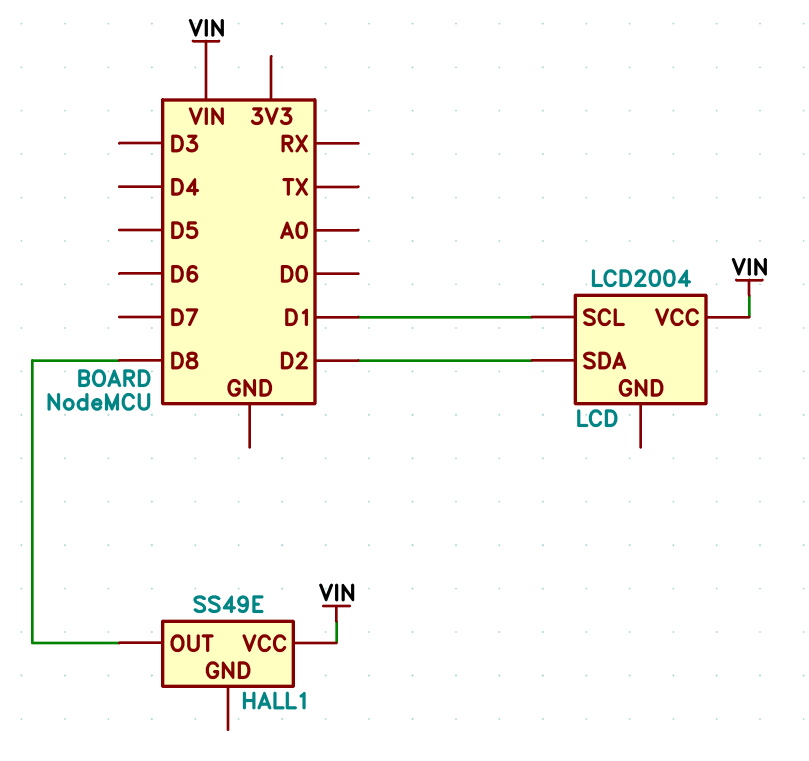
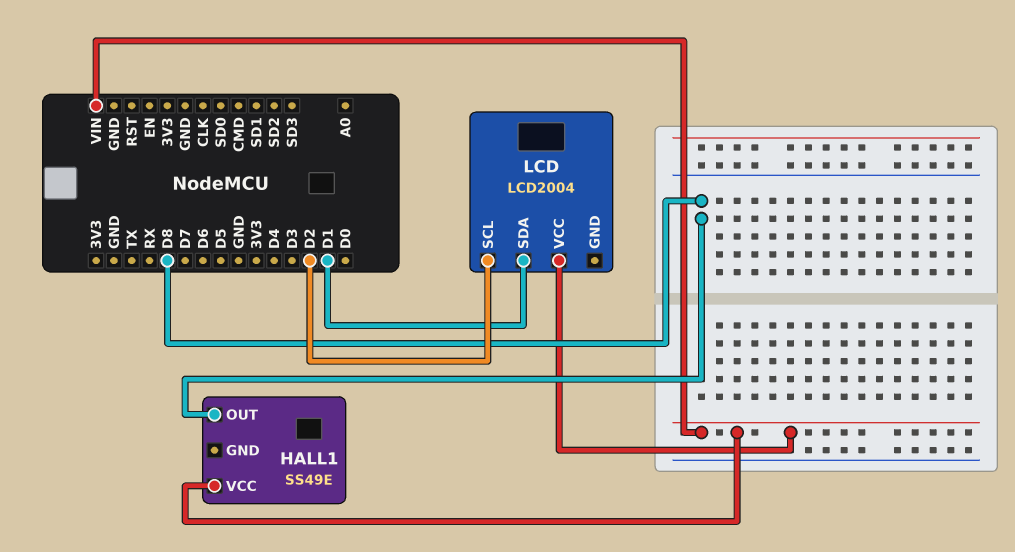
LCD pin SCL: D1 -> D2
LCD pin SDA: D2 -> D1

